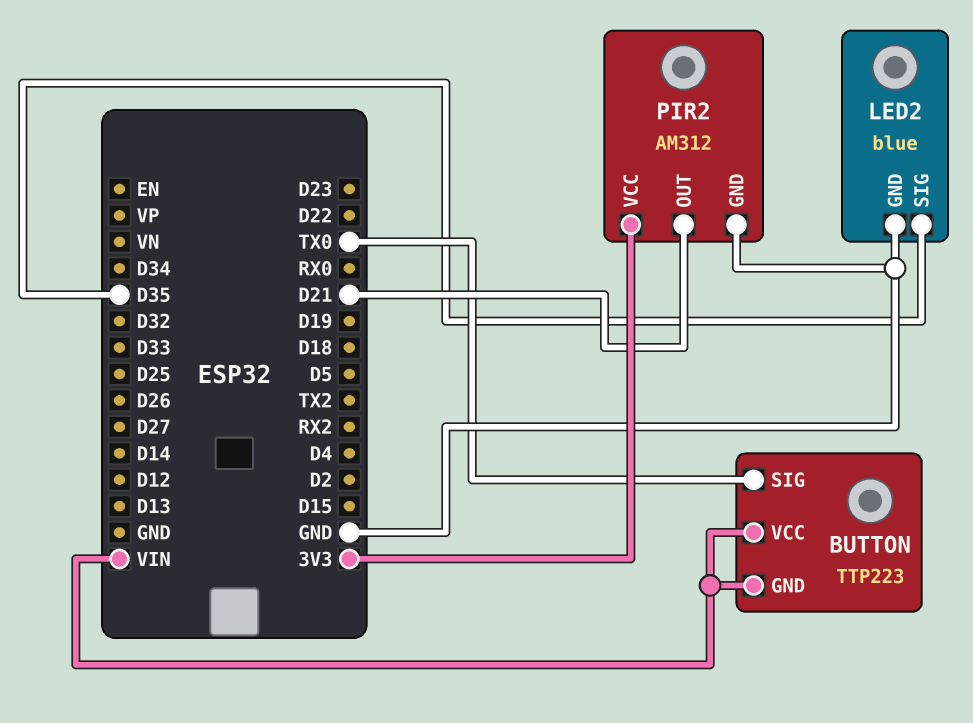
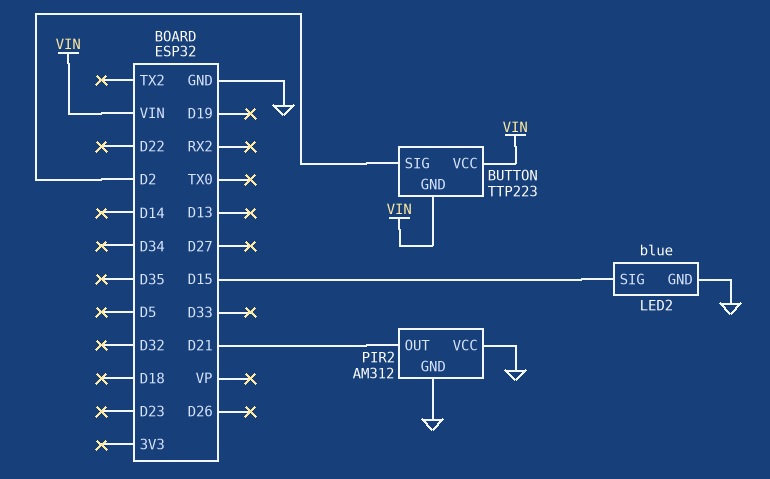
BUTTON pin SIG: TX0 -> D2
LED2 pin SIG: D35 -> D15
PIR2 pin VCC: 3V3 -> GND

